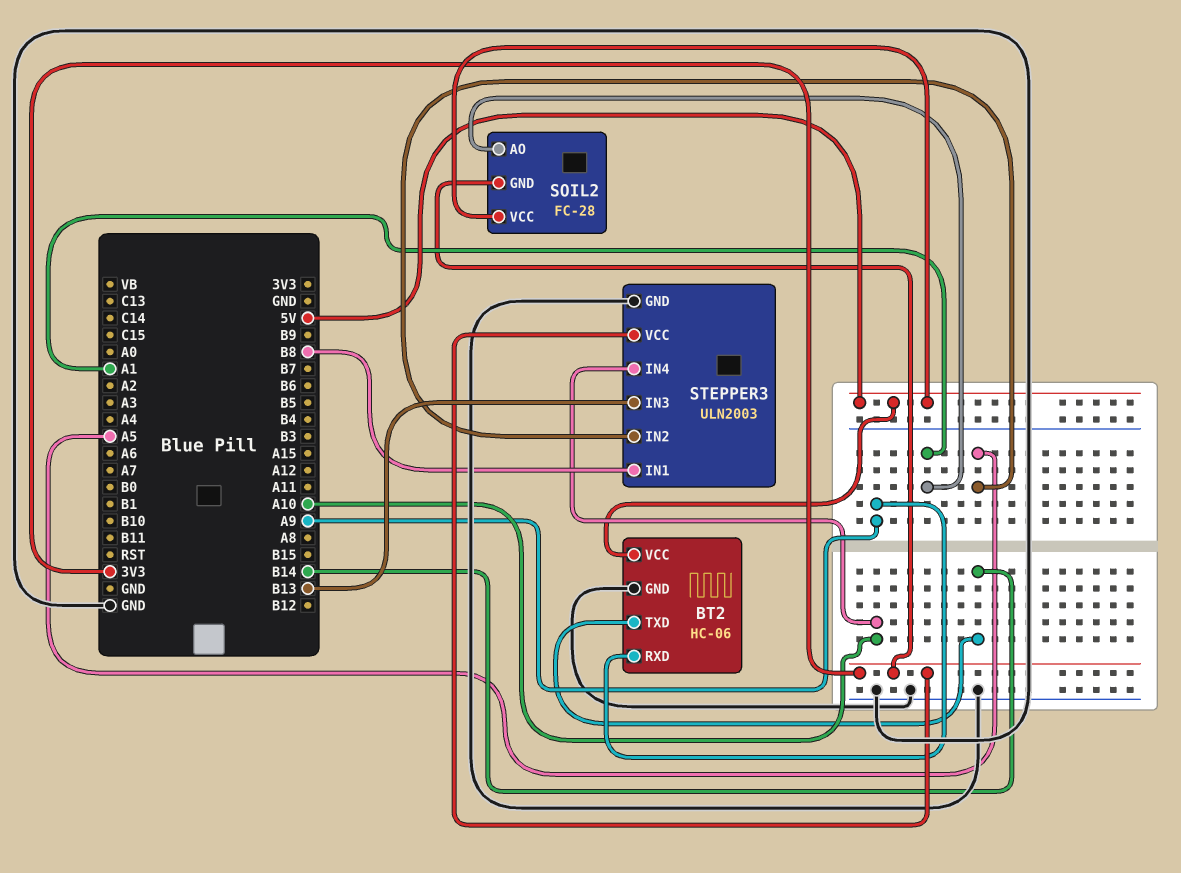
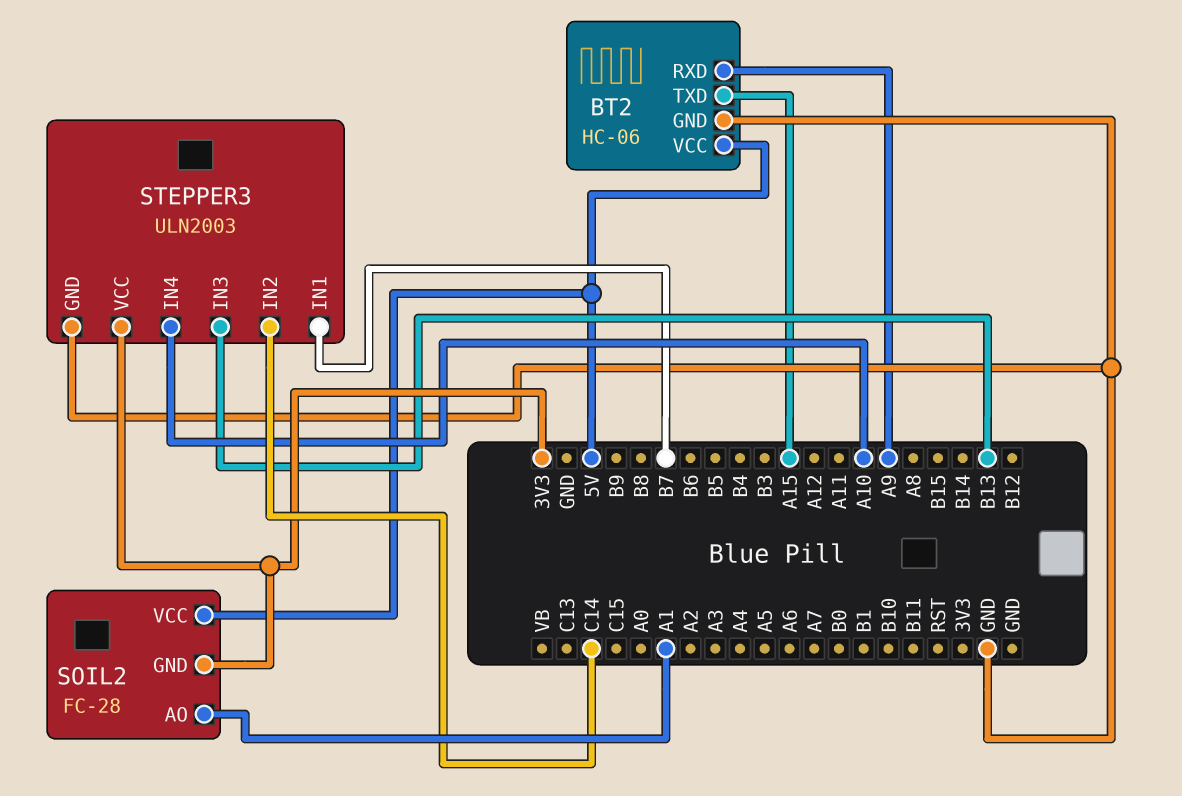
BT2 pin TXD: B14 -> A15
STEPPER3 pin IN1: B8 -> B7
STEPPER3 pin IN2: A5 -> C14

